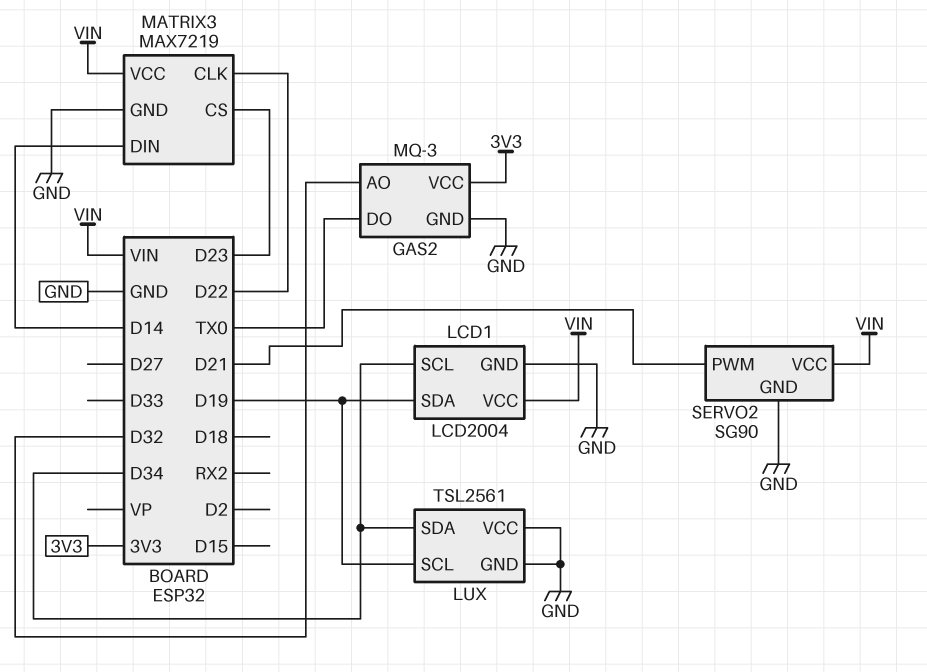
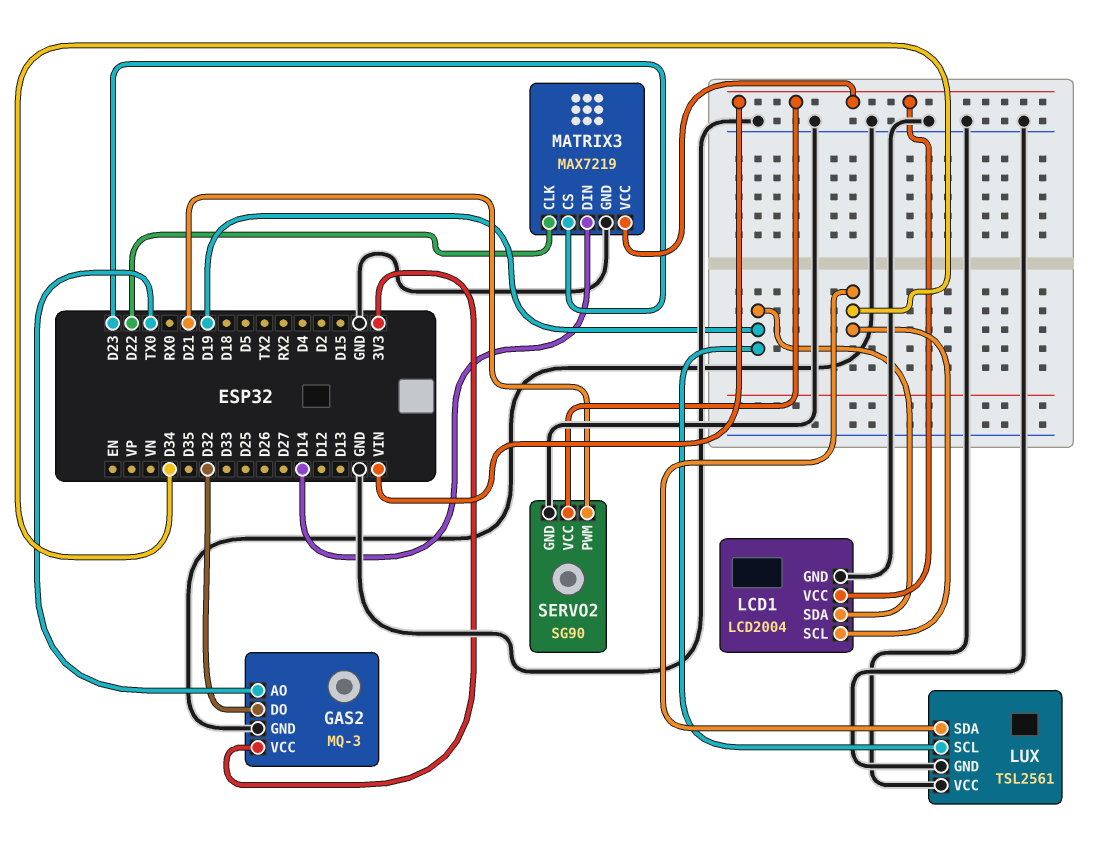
GAS2 pin AO: D32 -> TX0
GAS2 pin DO: TX0 -> D32

